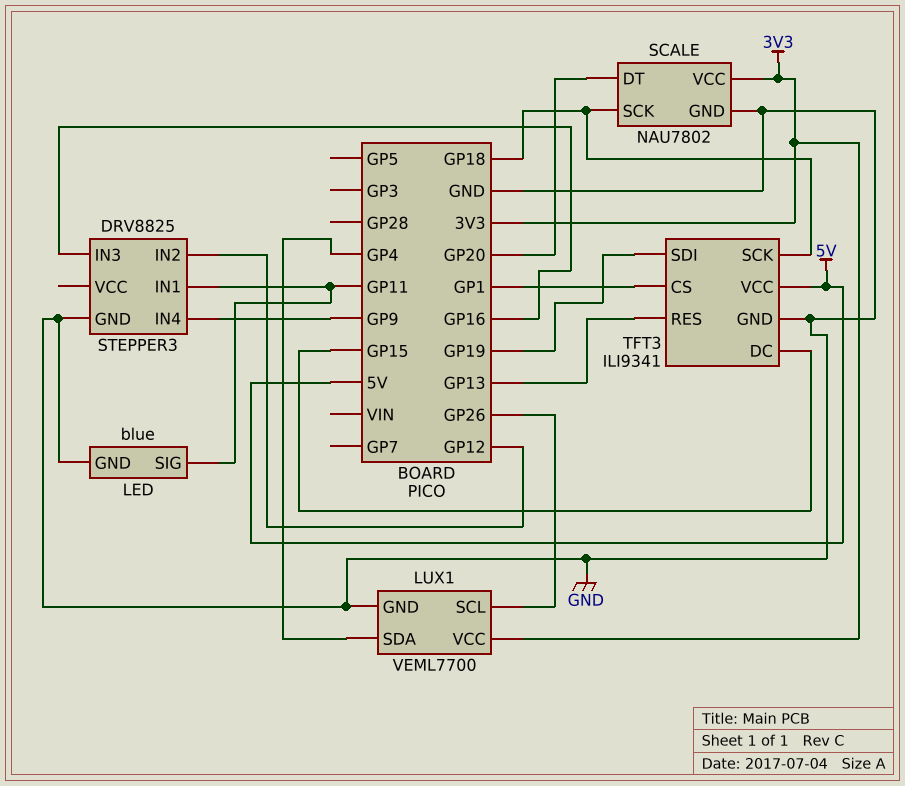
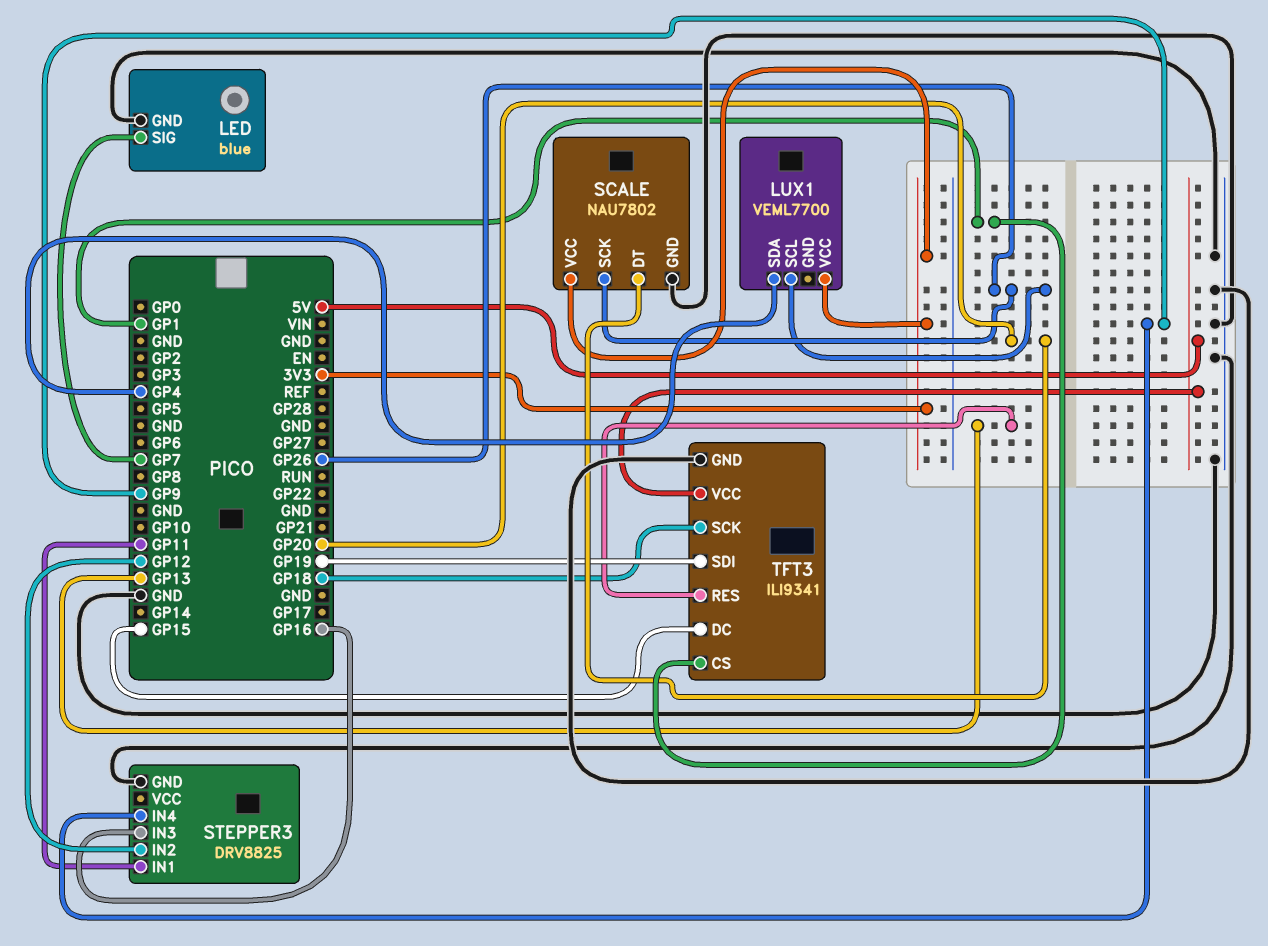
LED pin SIG: GP11 -> GP7
LUX1 pin GND: GND -> none
SCALE pin SCK: GP18 -> GP26

